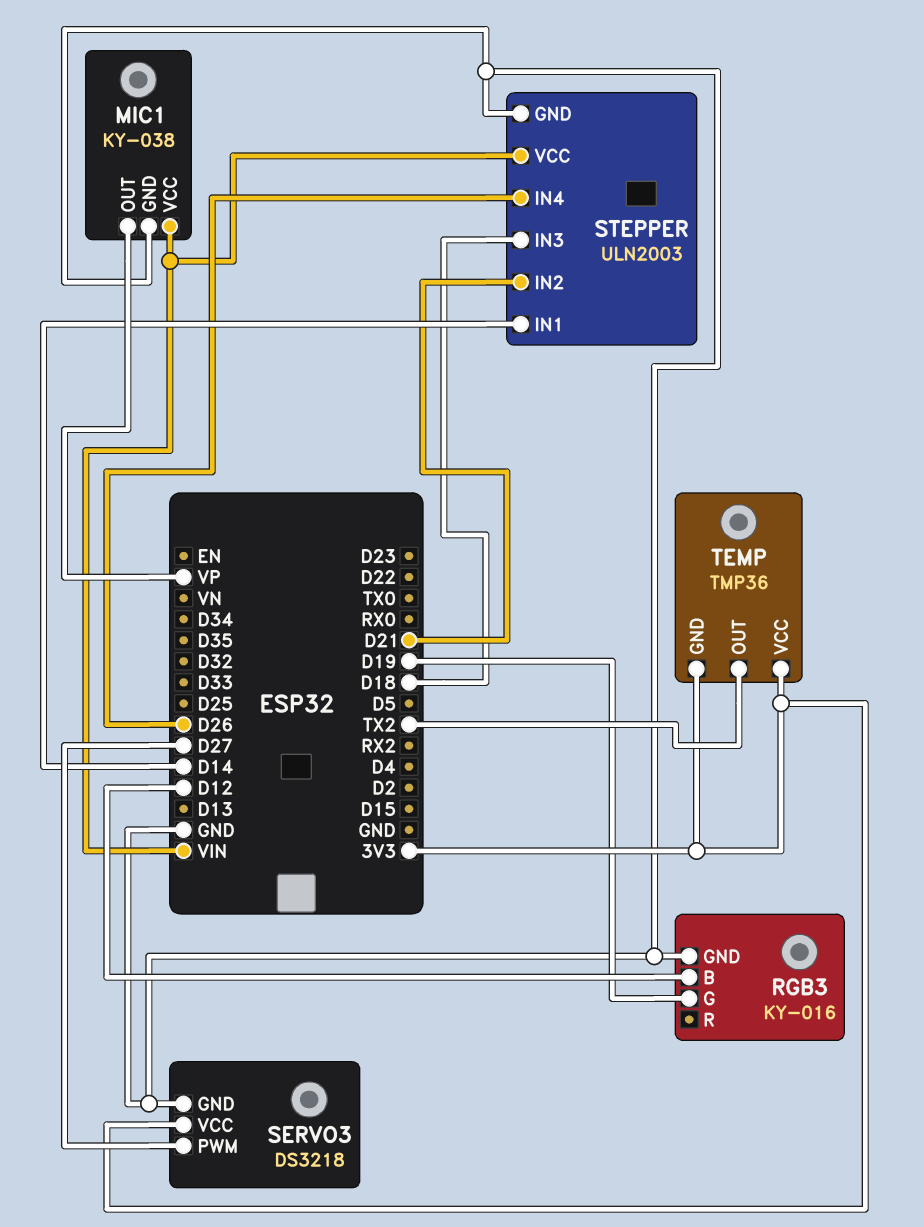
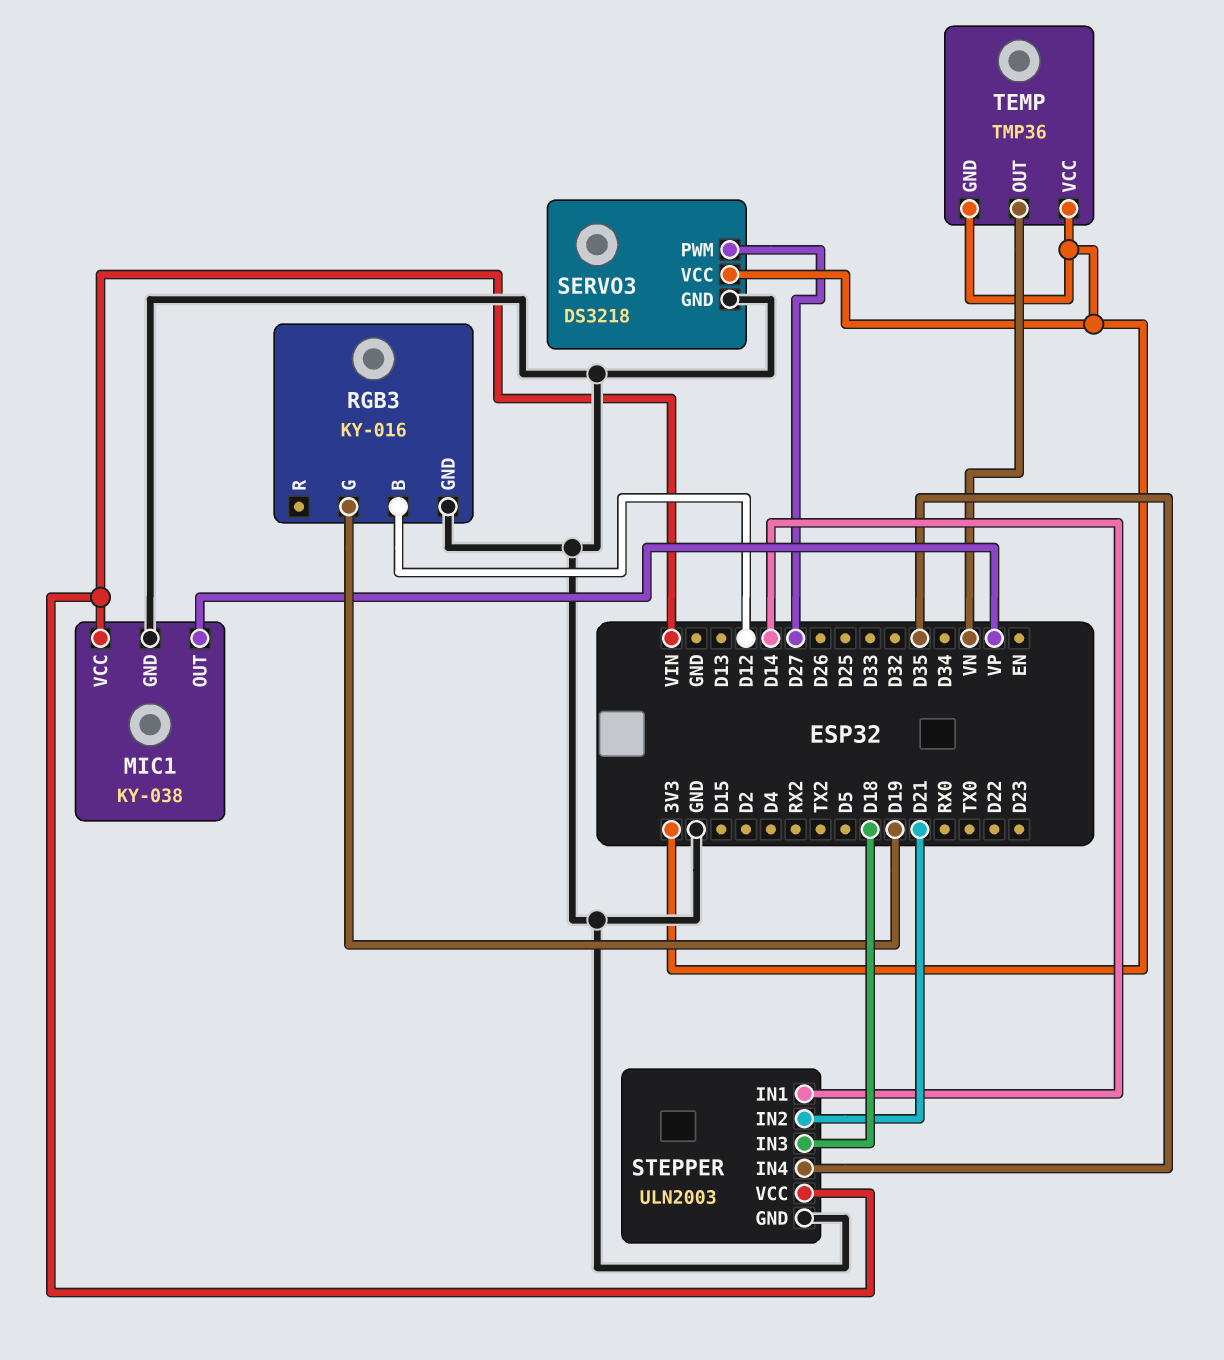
STEPPER pin IN4: D26 -> D35
TEMP pin OUT: TX2 -> VN

